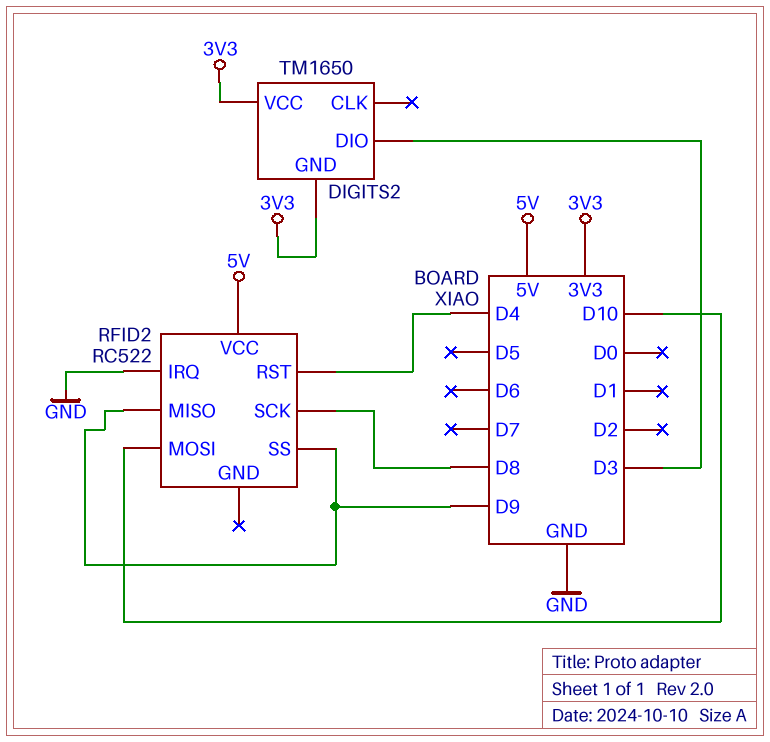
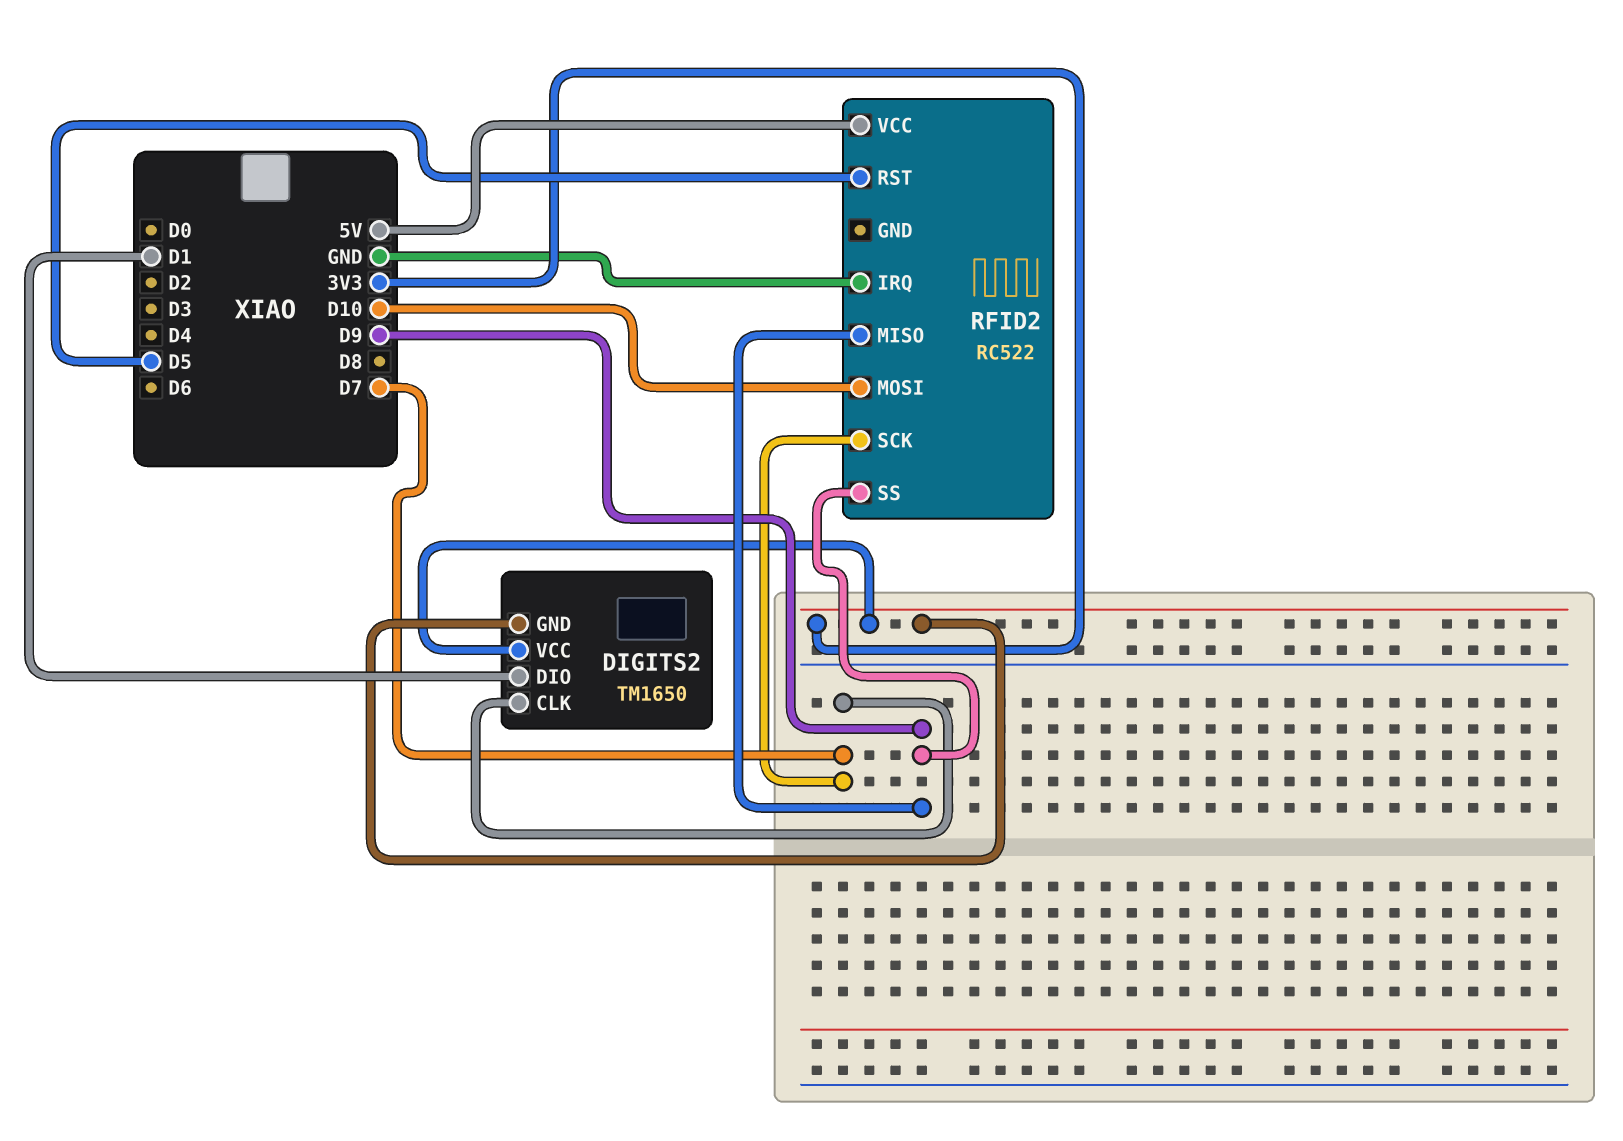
DIGITS2 pin CLK: none -> D7
DIGITS2 pin DIO: D3 -> D1
RFID2 pin RST: D4 -> D5
RFID2 pin SCK: D8 -> D7

